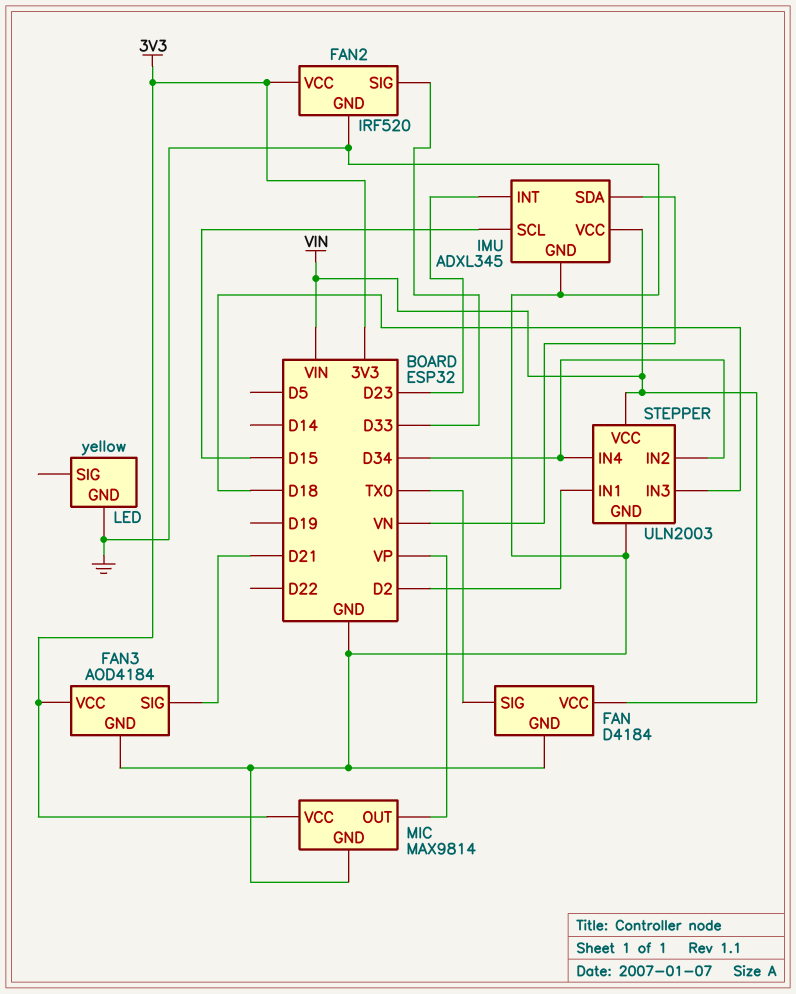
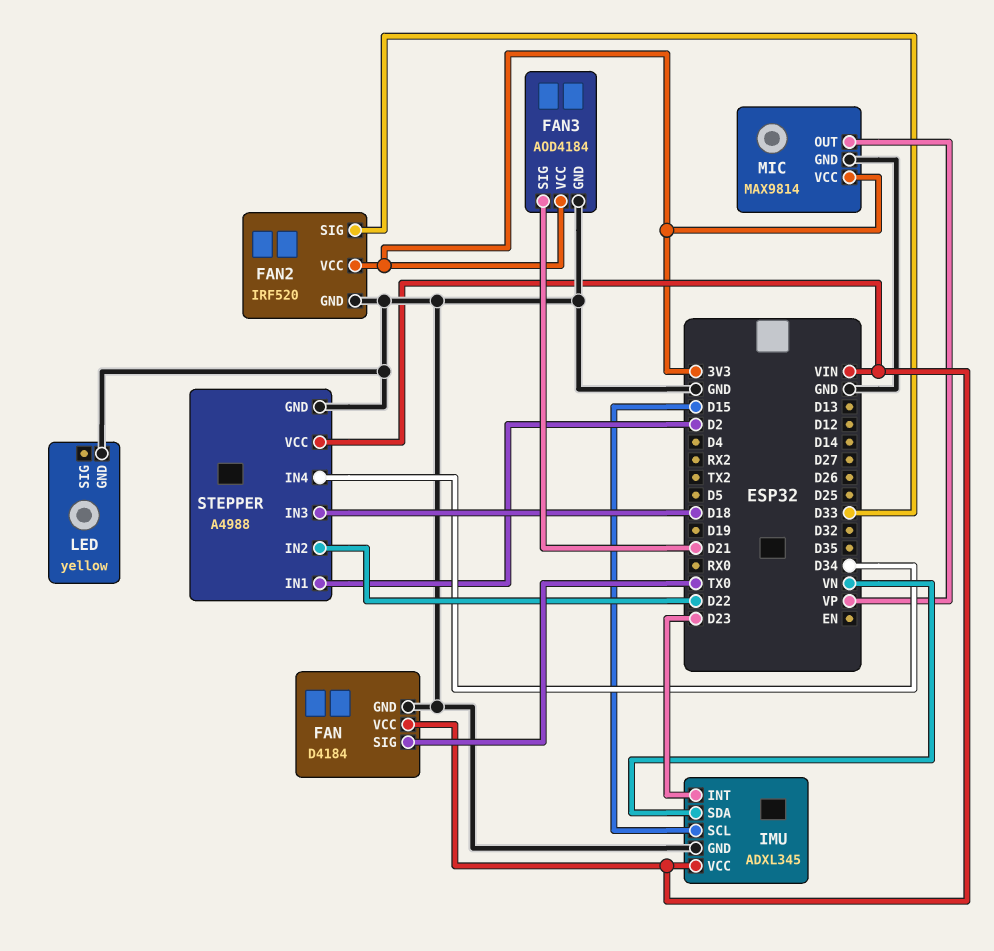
STEPPER: ULN2003 -> A4988
STEPPER pin IN2: D34 -> D22

